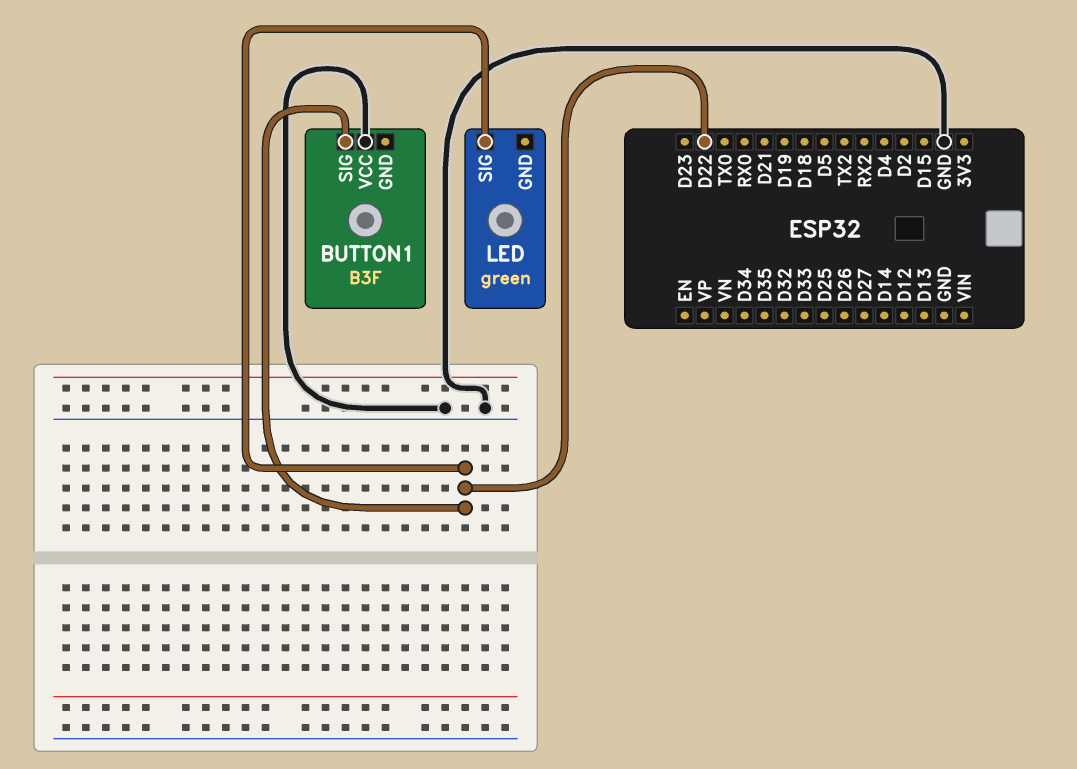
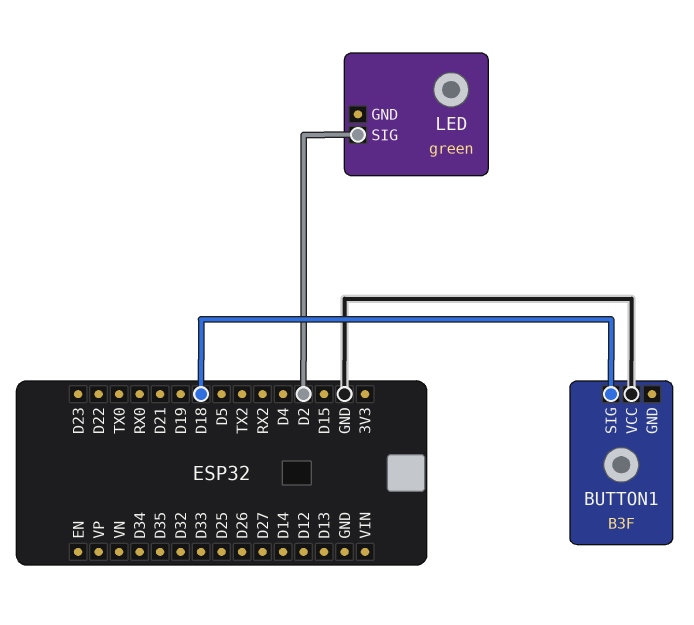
BUTTON1 pin SIG: D22 -> D18
LED pin SIG: D22 -> D2

